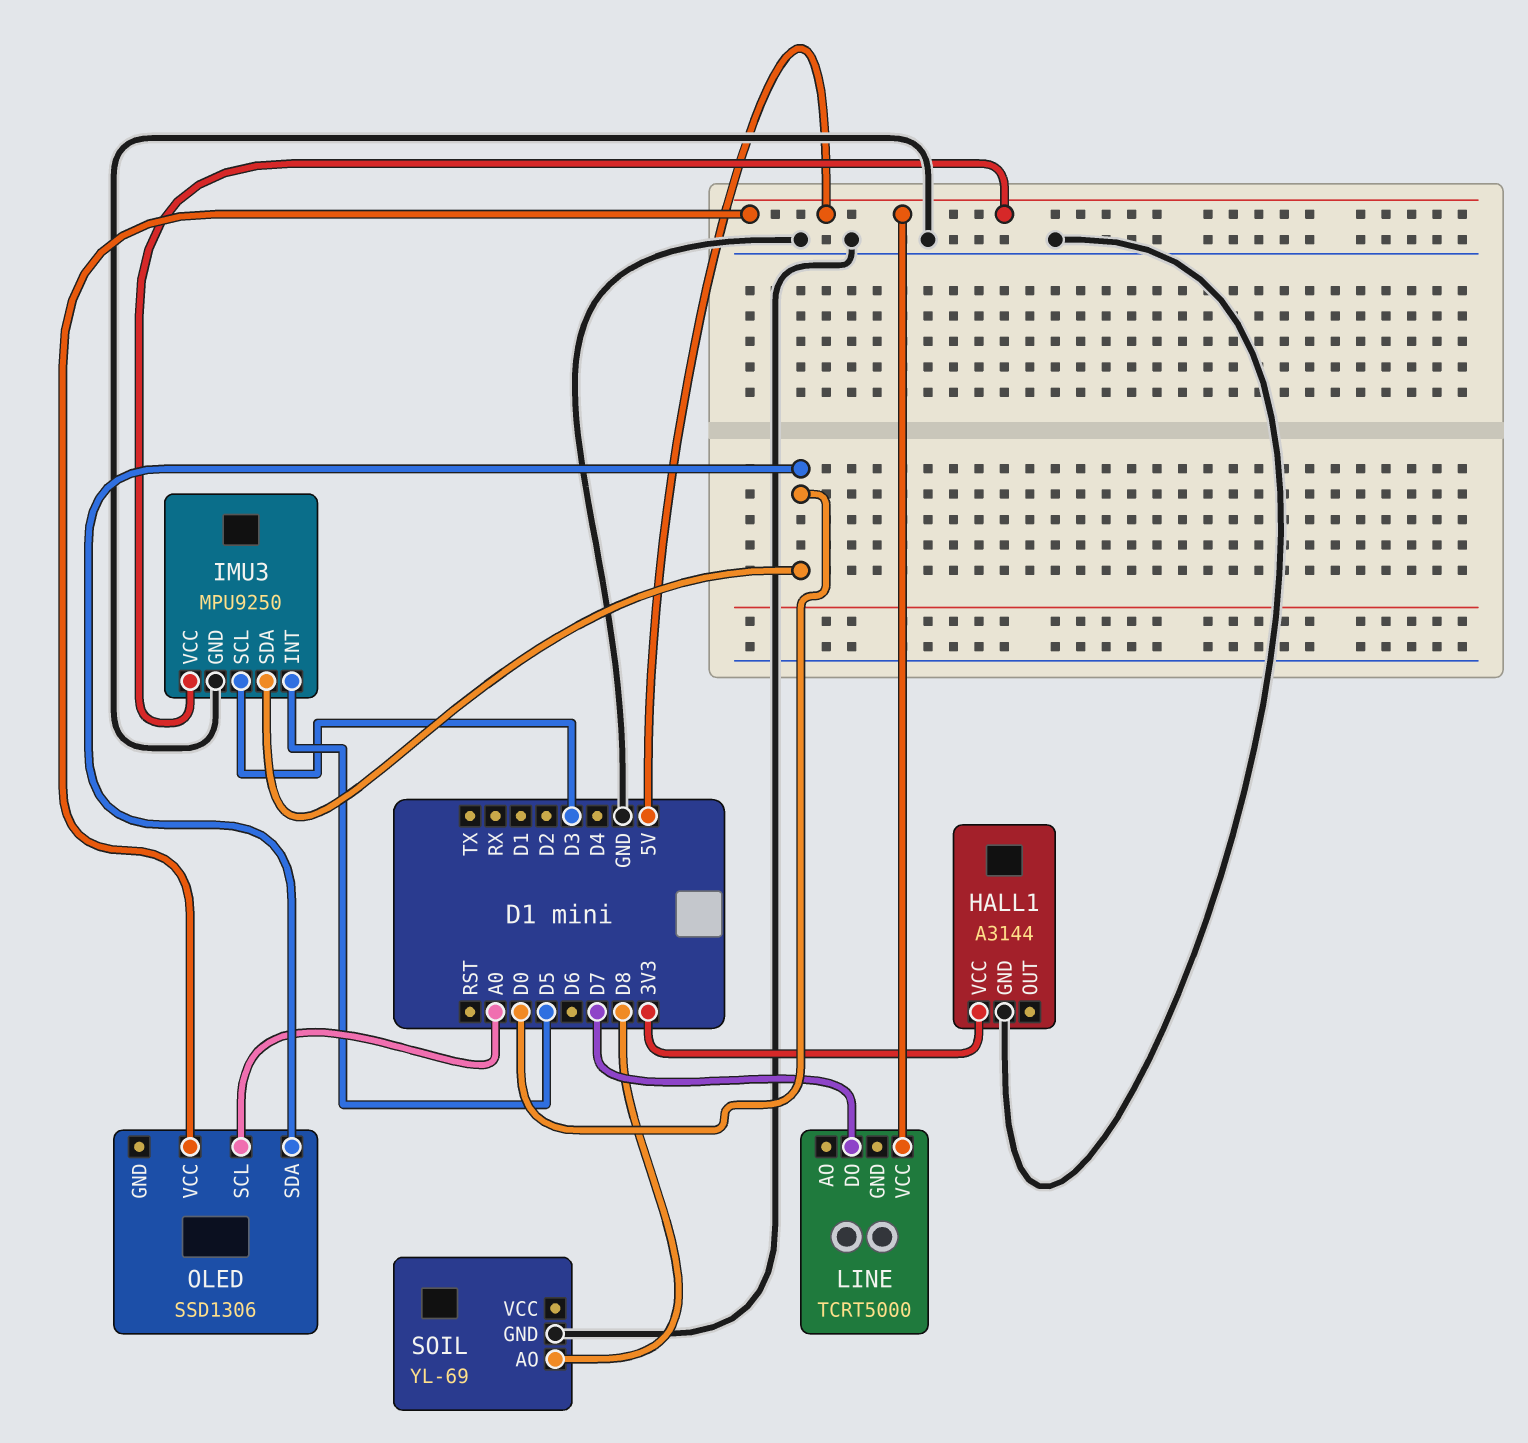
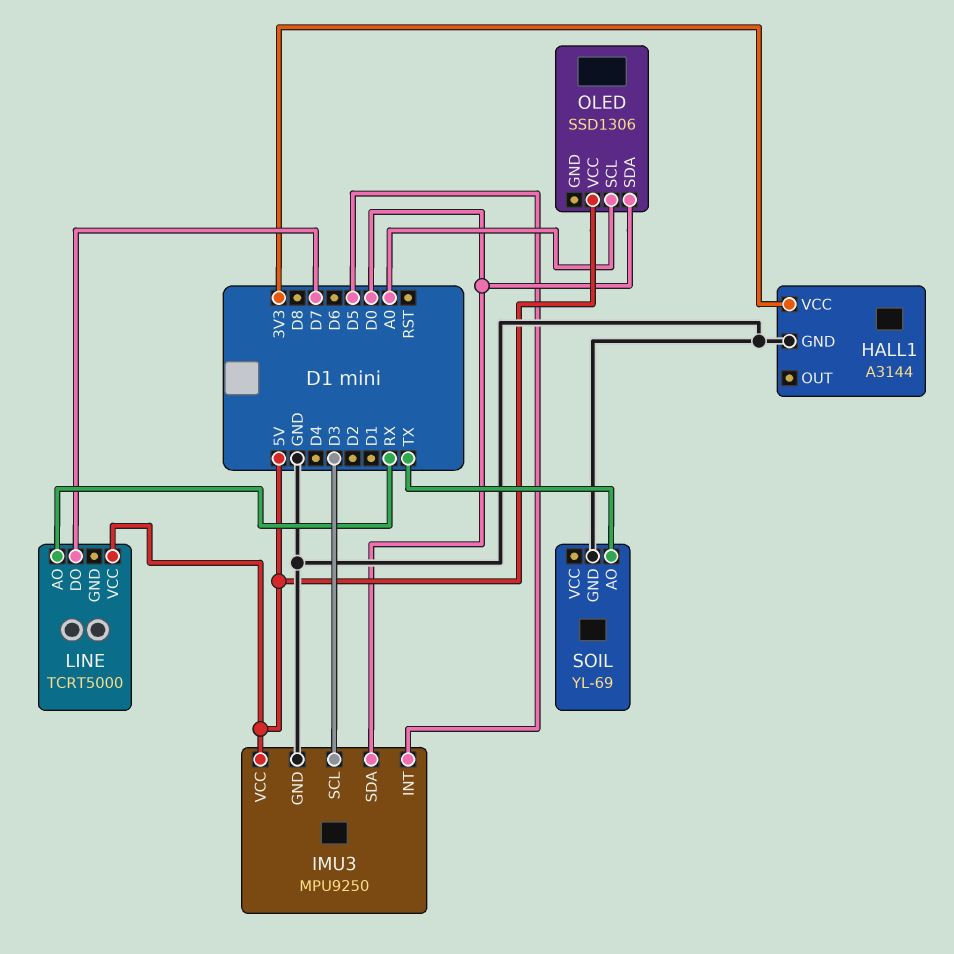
LINE pin AO: none -> RX
SOIL pin AO: D8 -> TX

